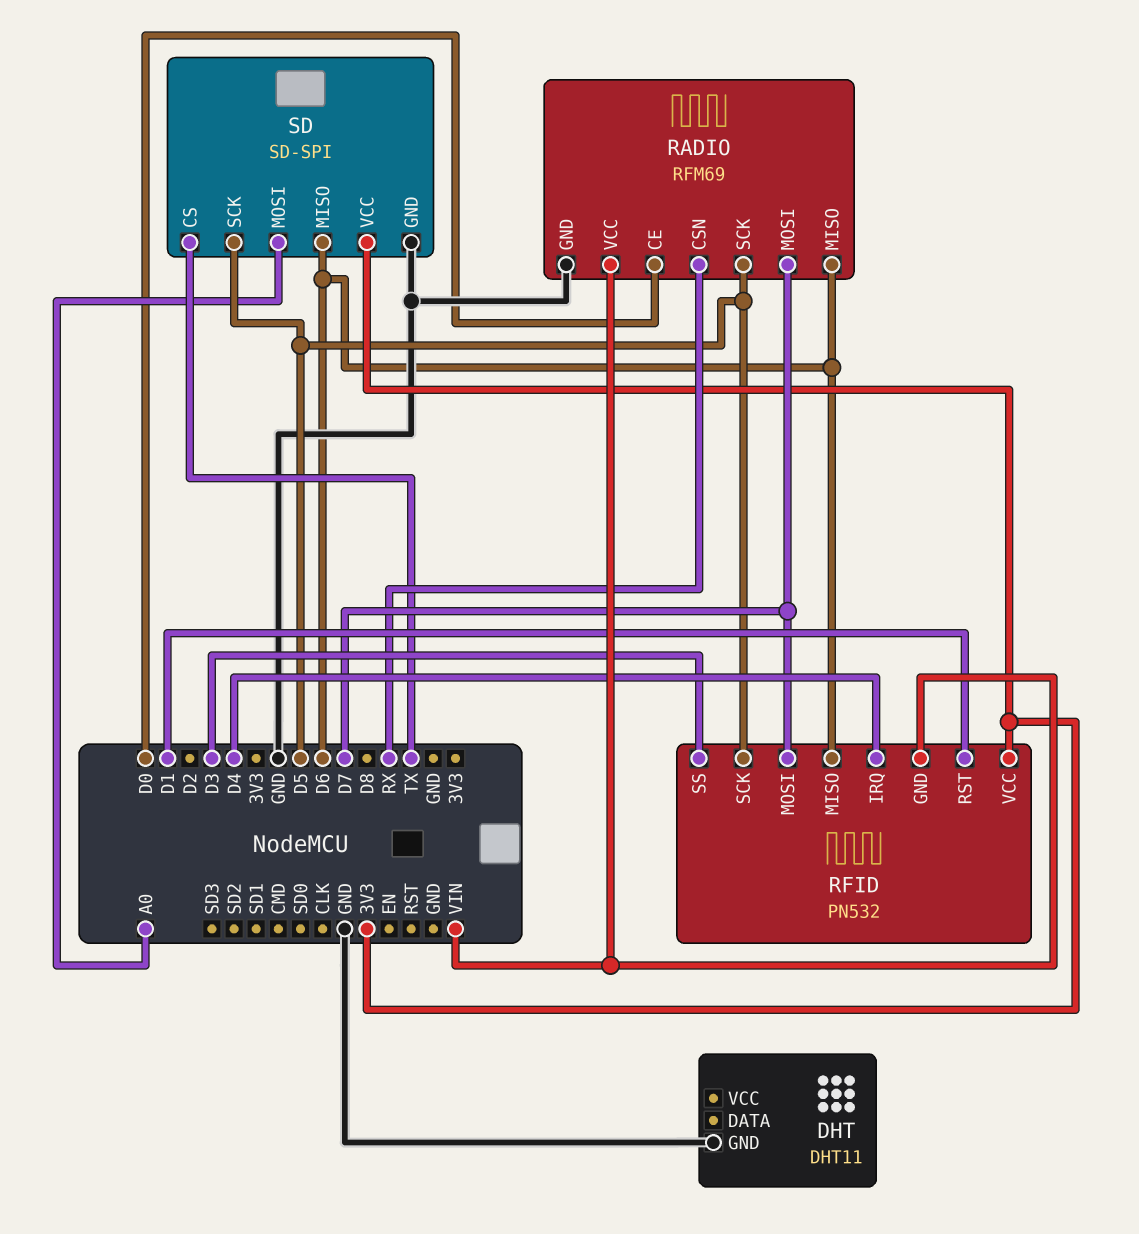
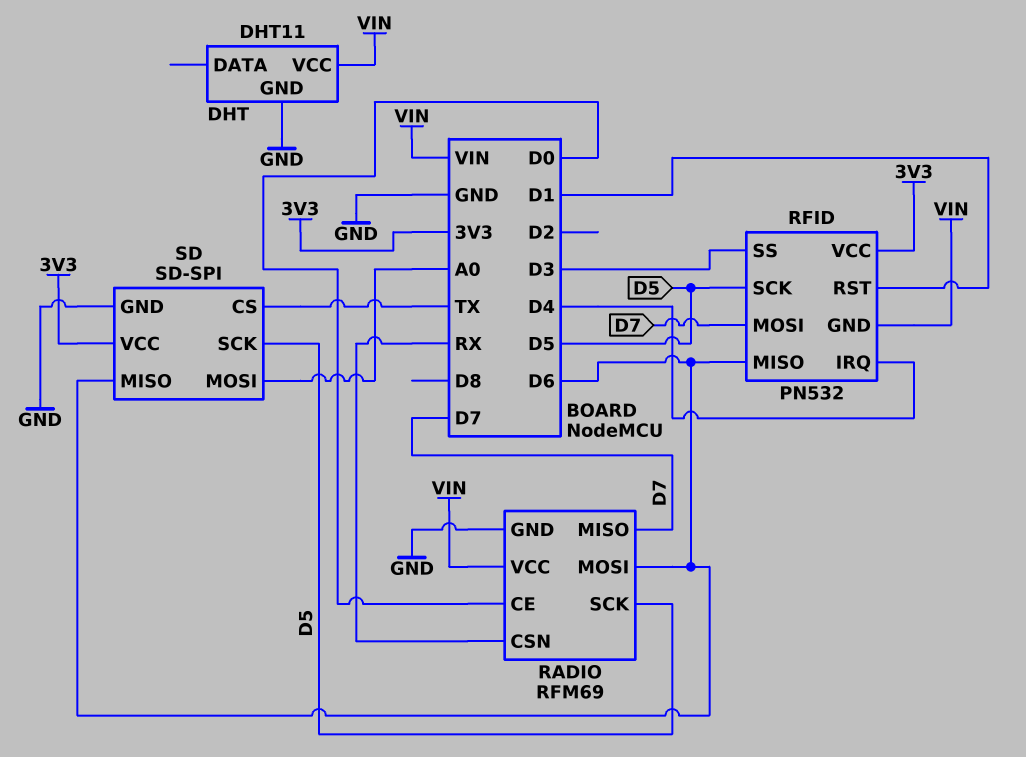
DHT pin VCC: none -> VIN
RADIO pin MISO: D6 -> D7
RADIO pin MOSI: D7 -> D6

